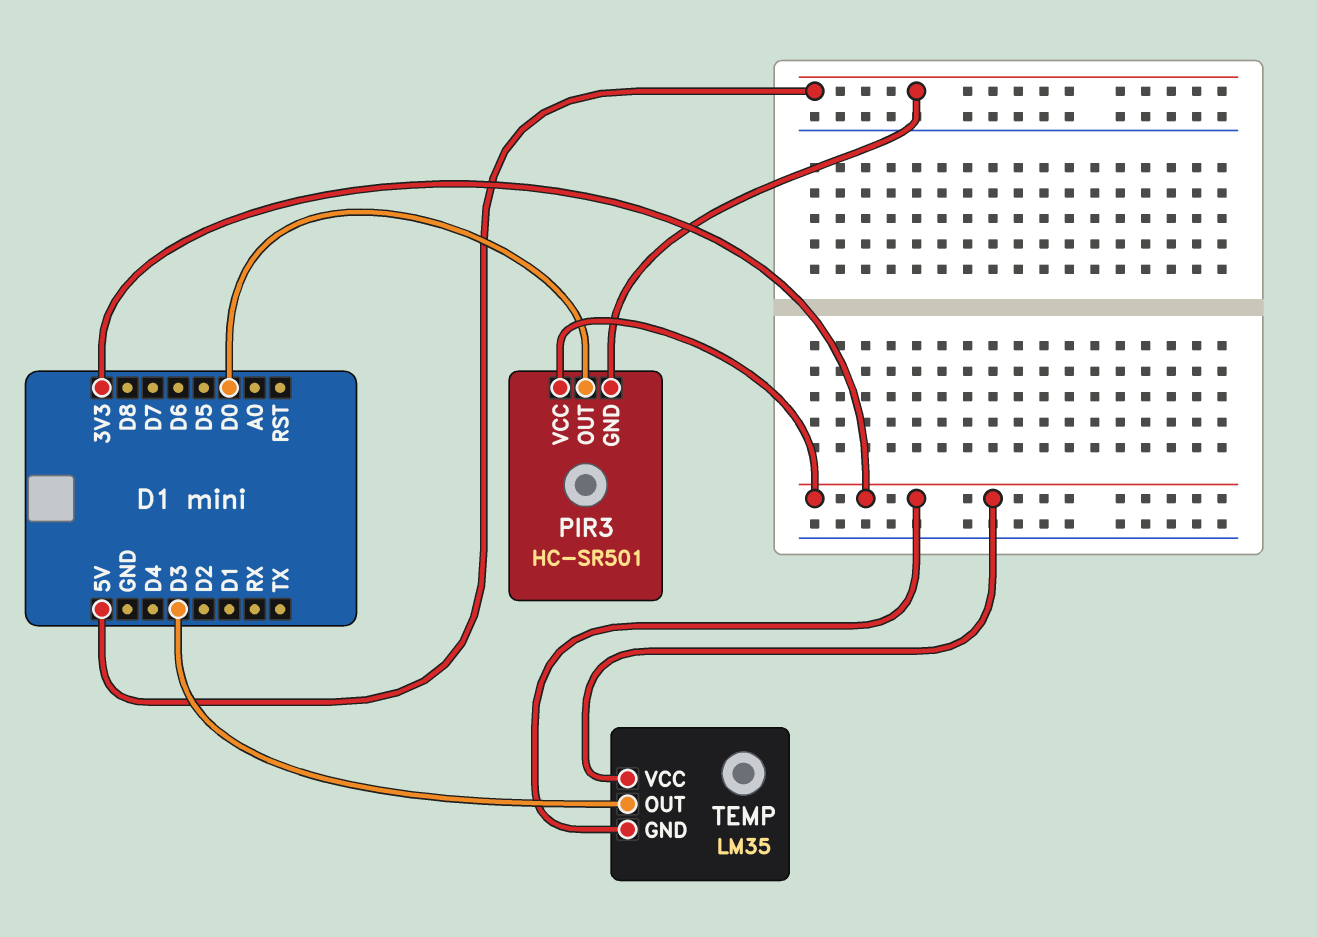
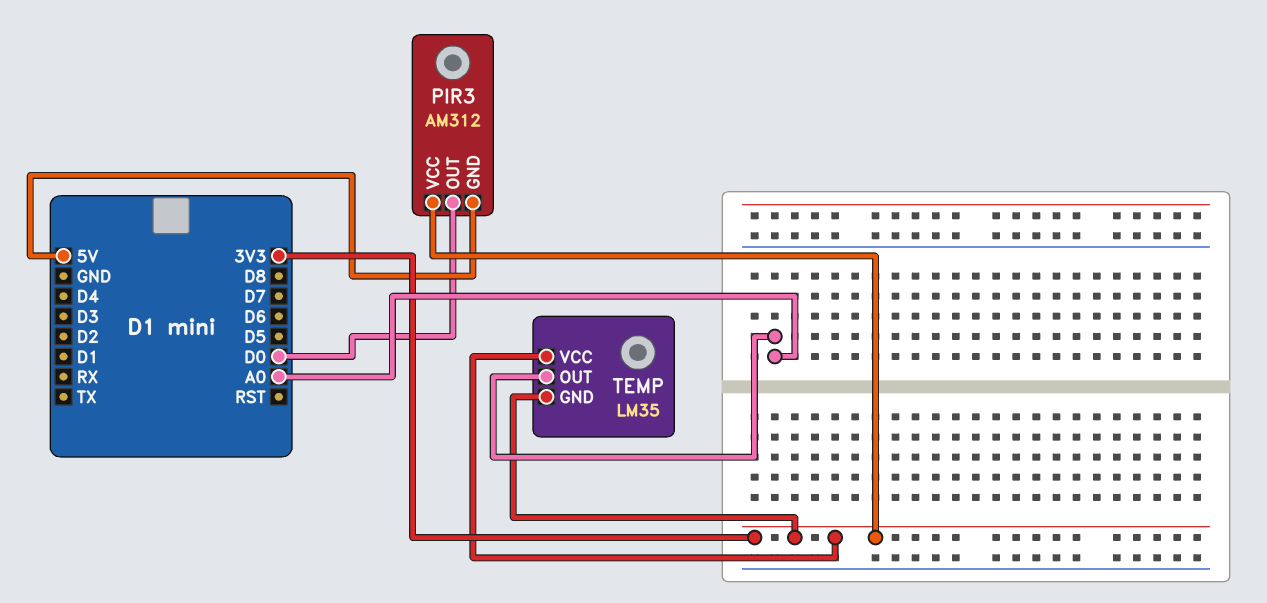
PIR3: HC-SR501 -> AM312
TEMP pin OUT: D3 -> A0

